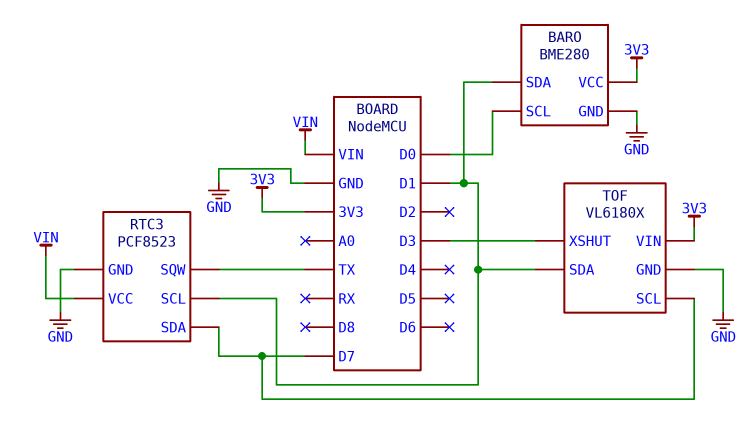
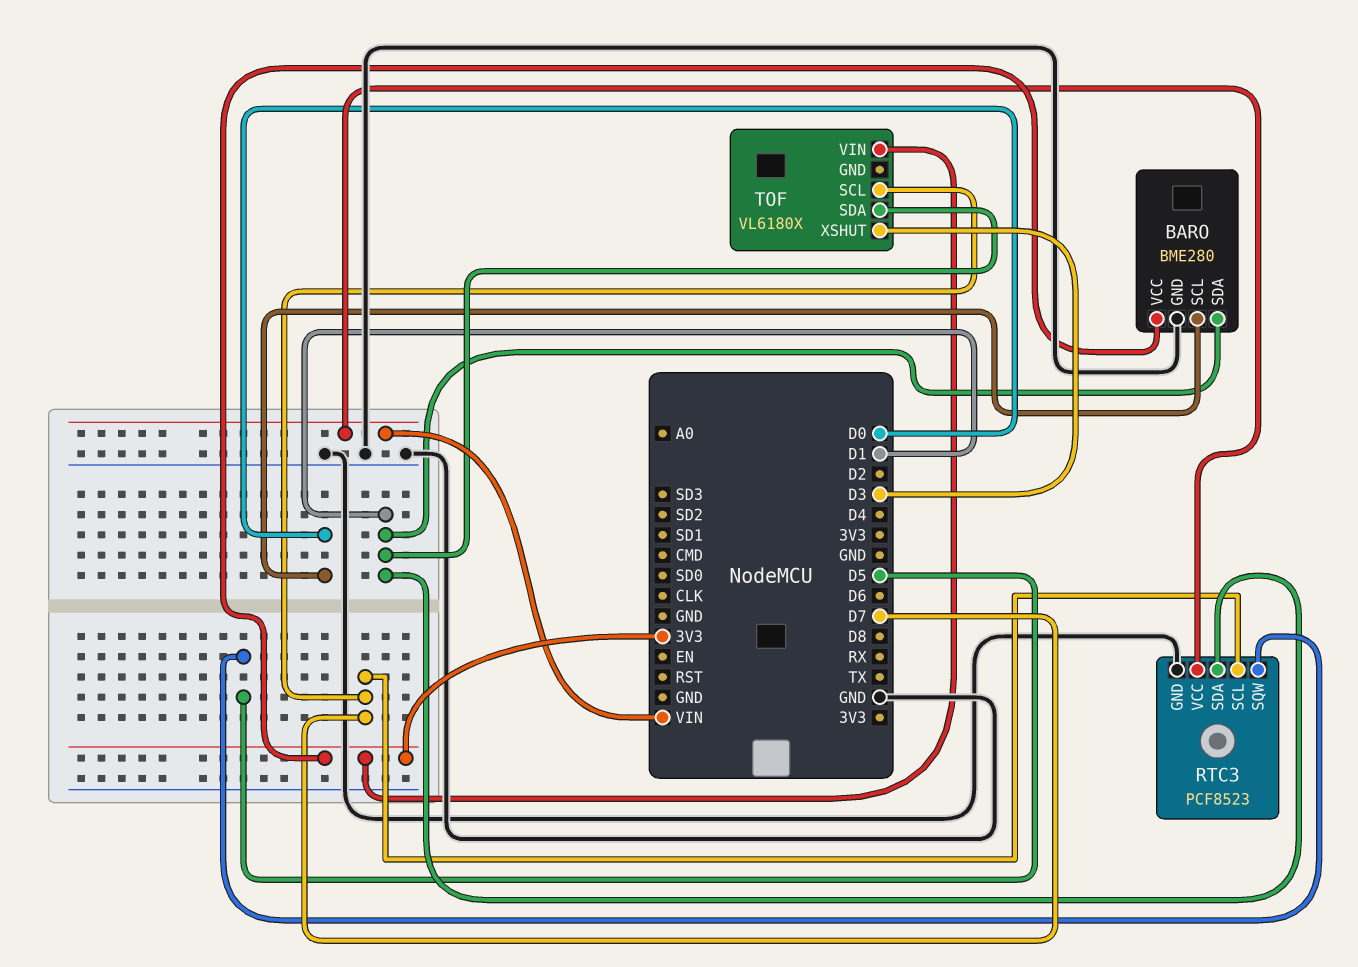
RTC3 pin SCL: D1 -> D7
RTC3 pin SDA: D7 -> D1
RTC3 pin SQW: TX -> D5
TOF pin GND: GND -> none

